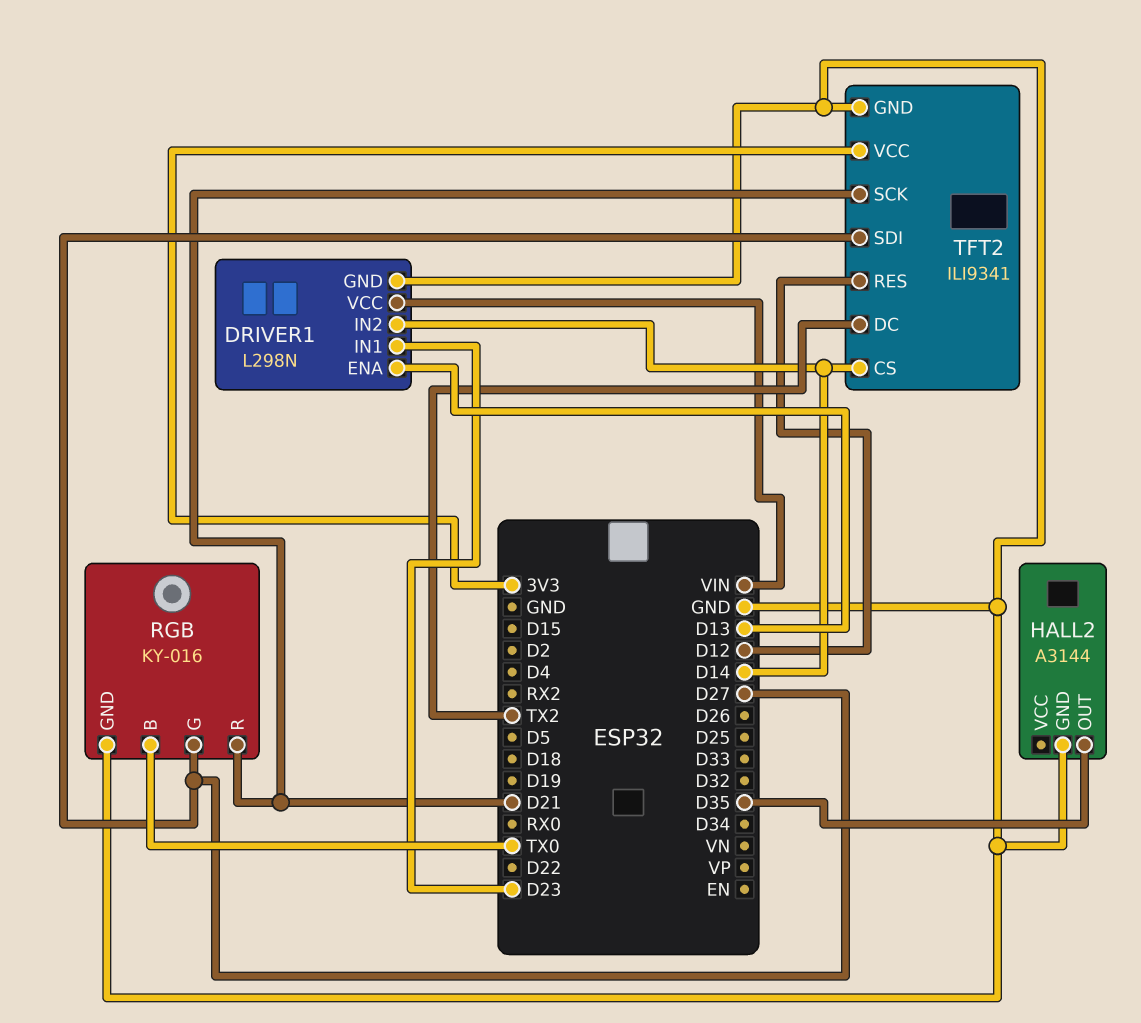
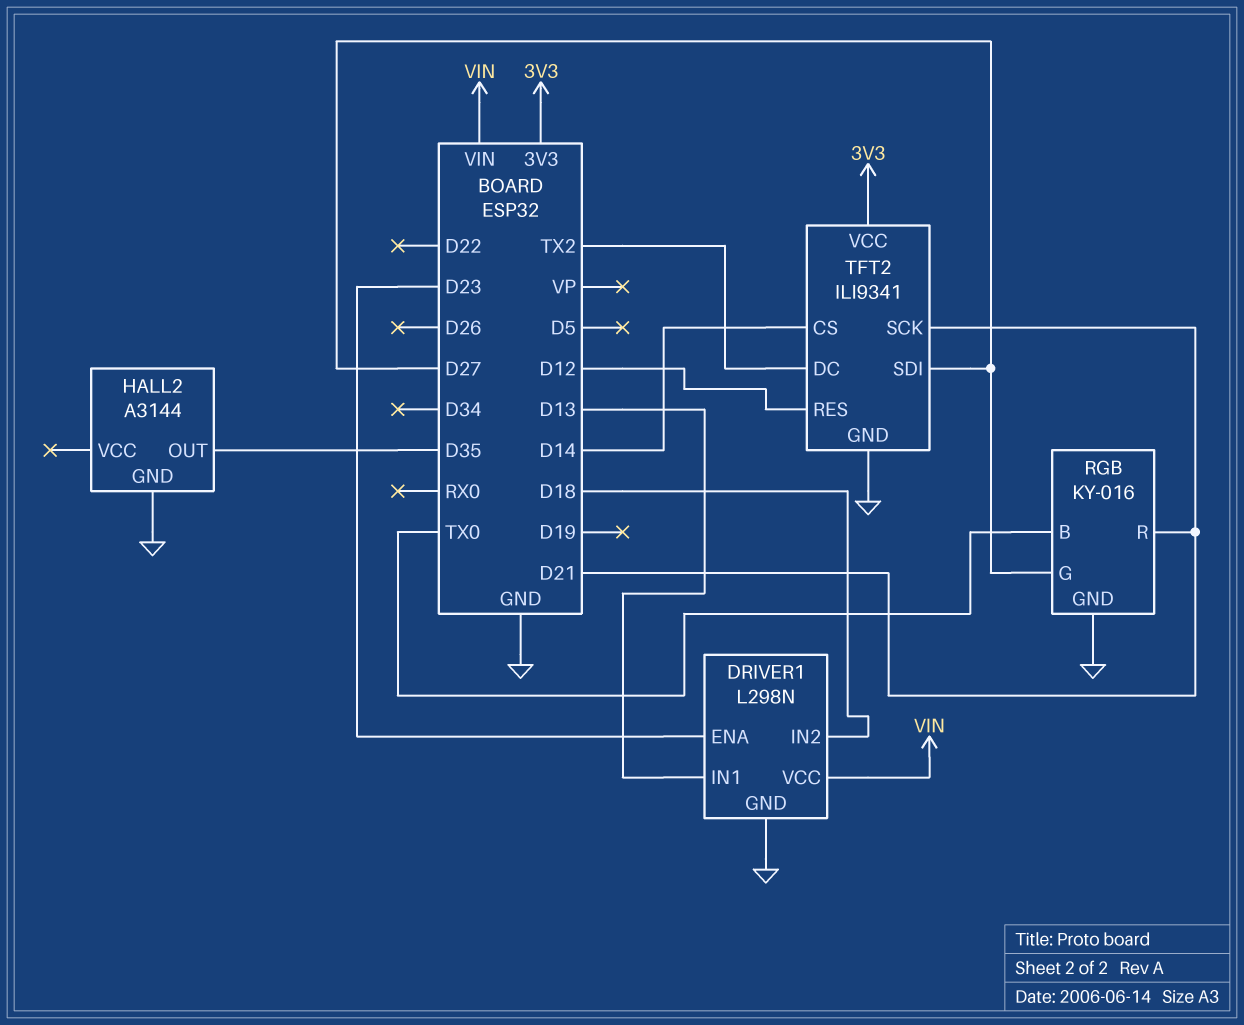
DRIVER1 pin ENA: D13 -> D23
DRIVER1 pin IN1: D23 -> D13
DRIVER1 pin IN2: D14 -> D18

